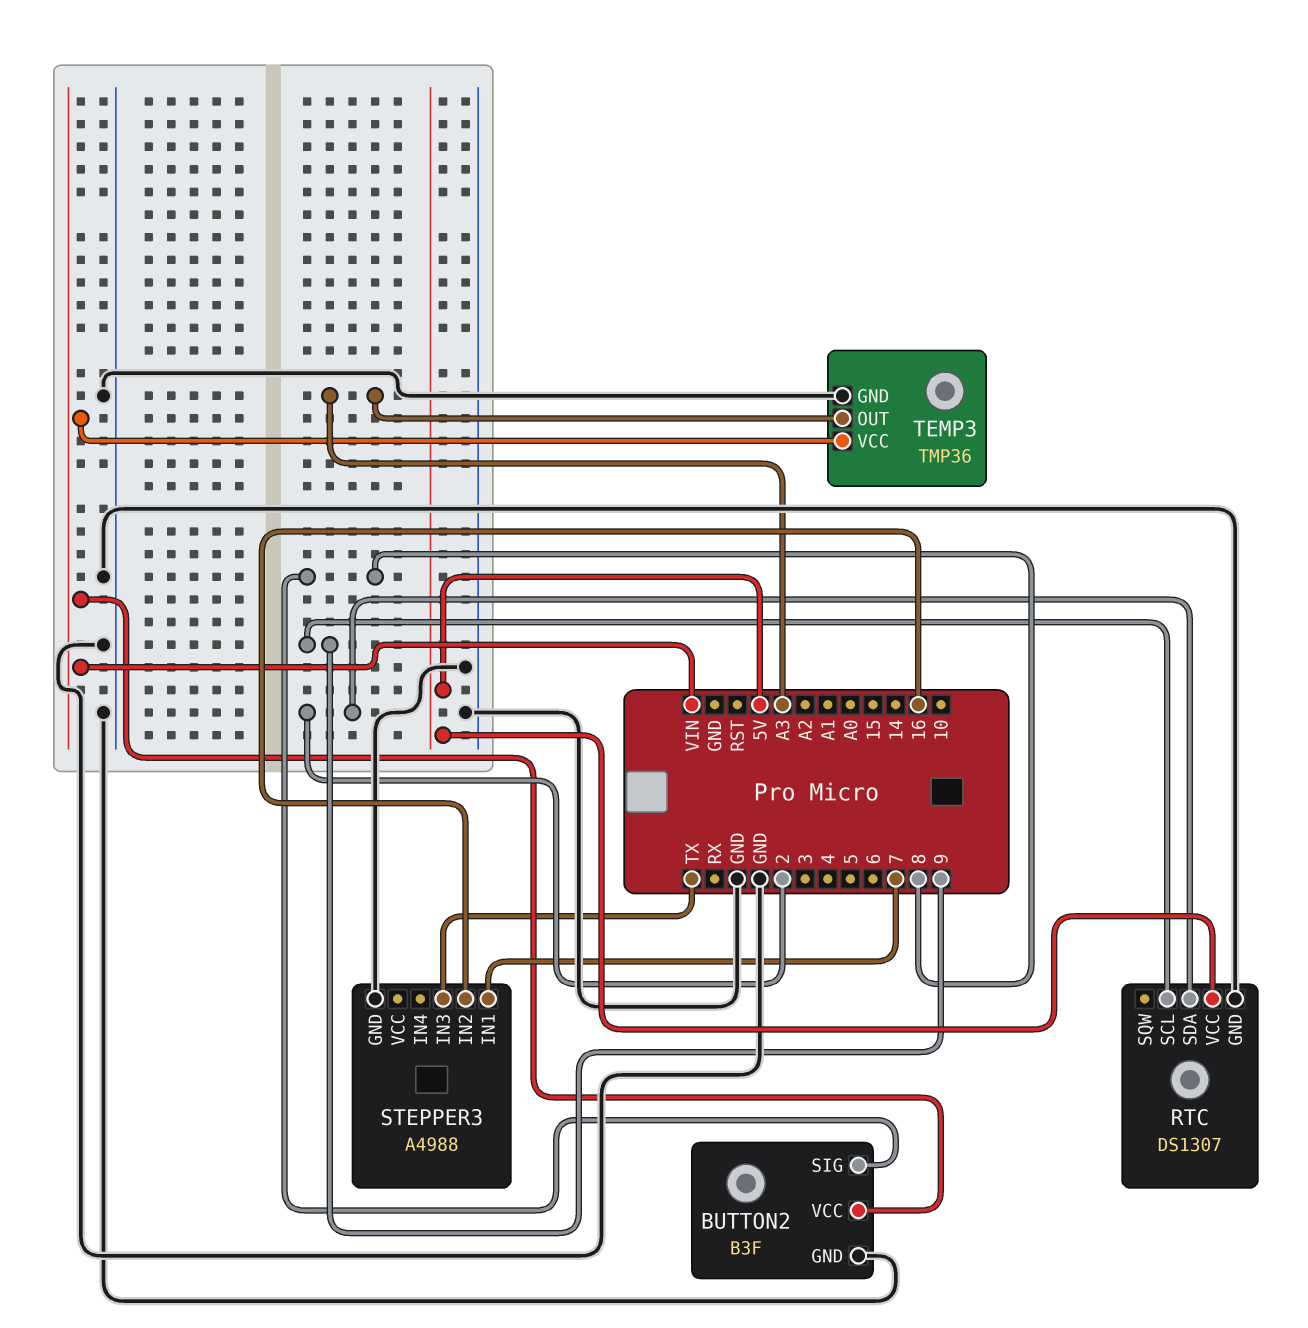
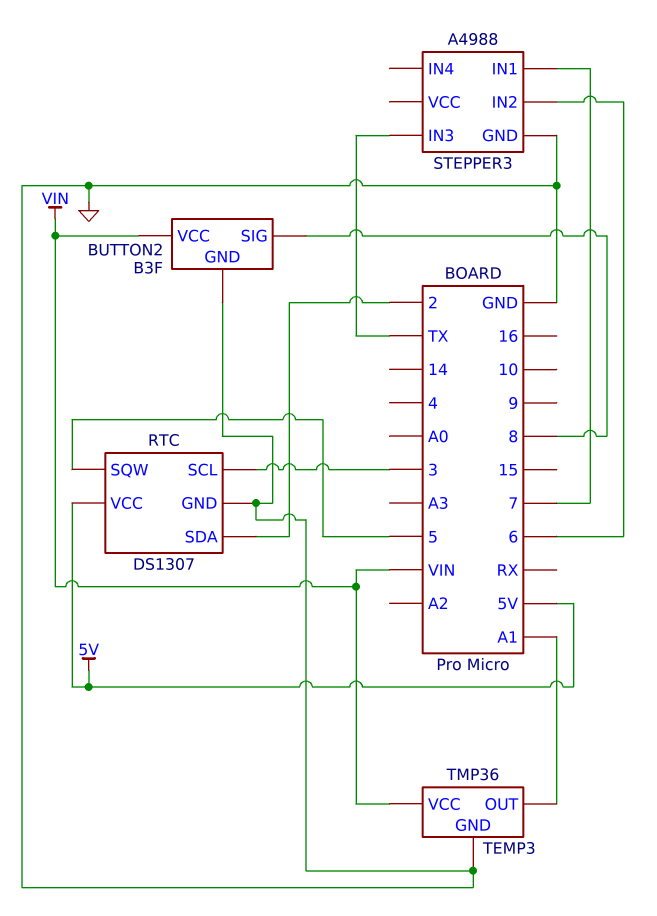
RTC pin SCL: 9 -> 3
RTC pin SQW: none -> 5
STEPPER3 pin IN2: 16 -> 6
TEMP3 pin OUT: A3 -> A1

